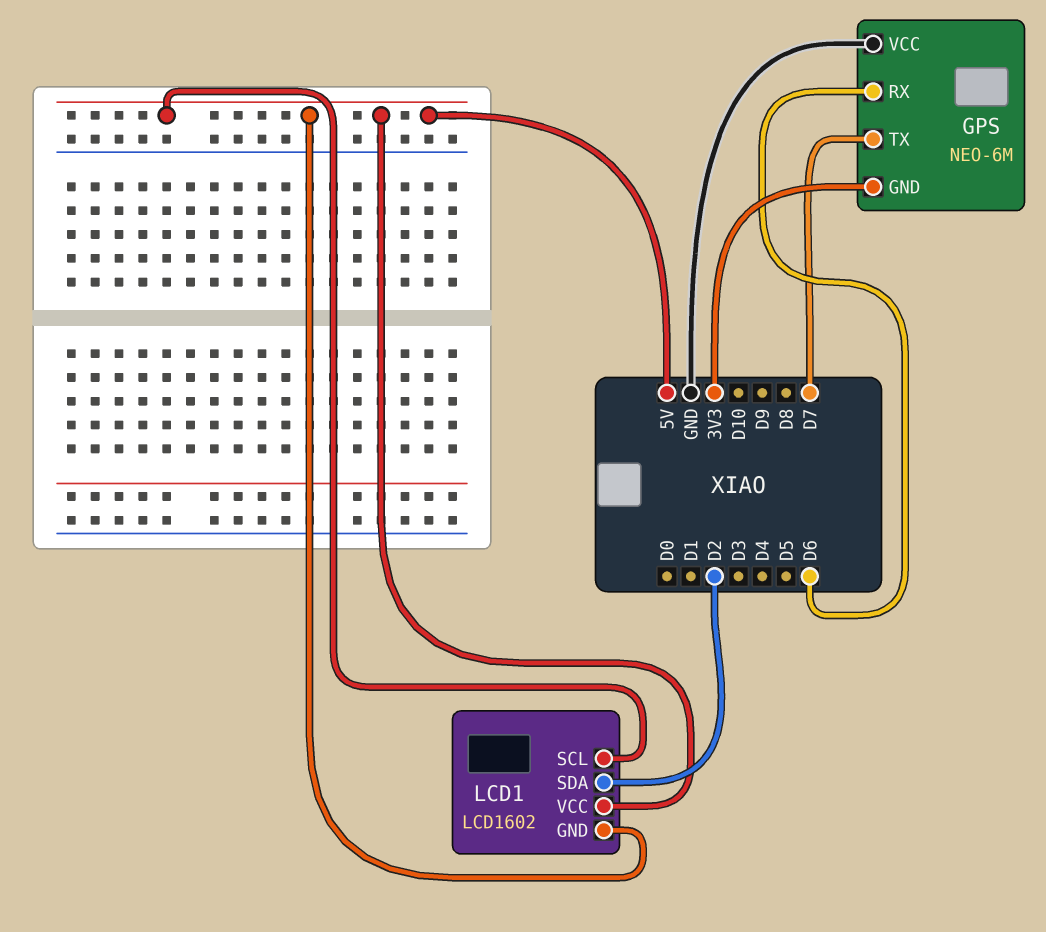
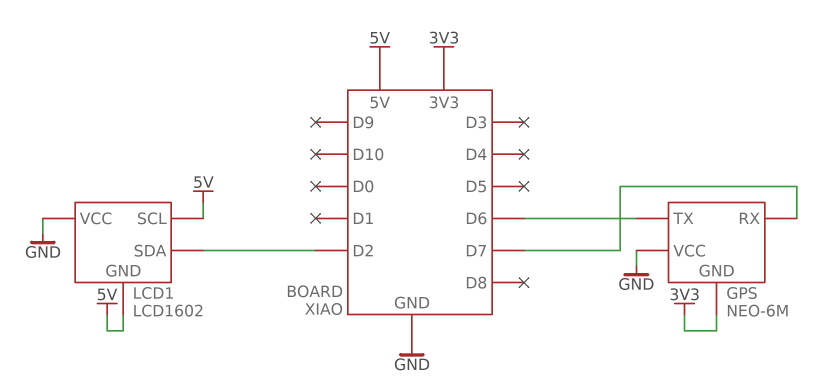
GPS pin RX: D6 -> D7
GPS pin TX: D7 -> D6
LCD1 pin VCC: 5V -> GND

